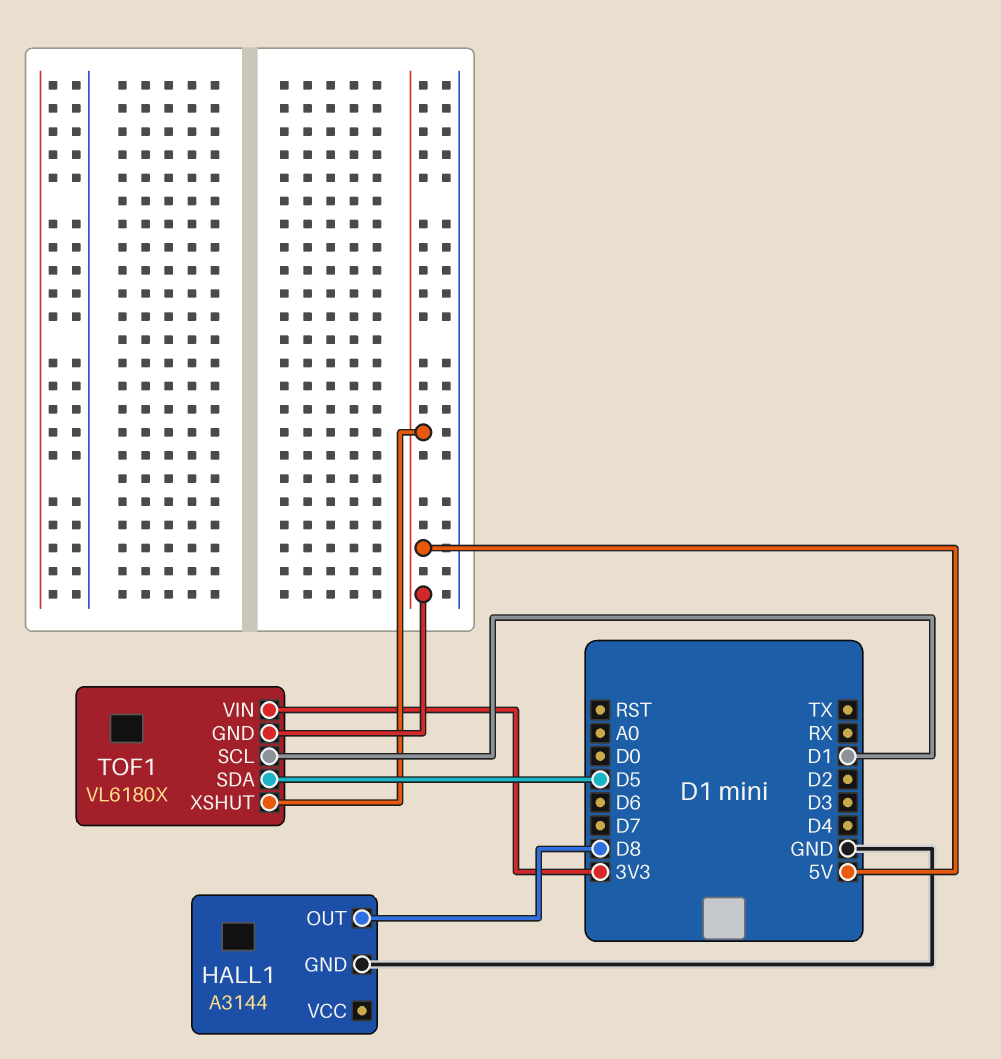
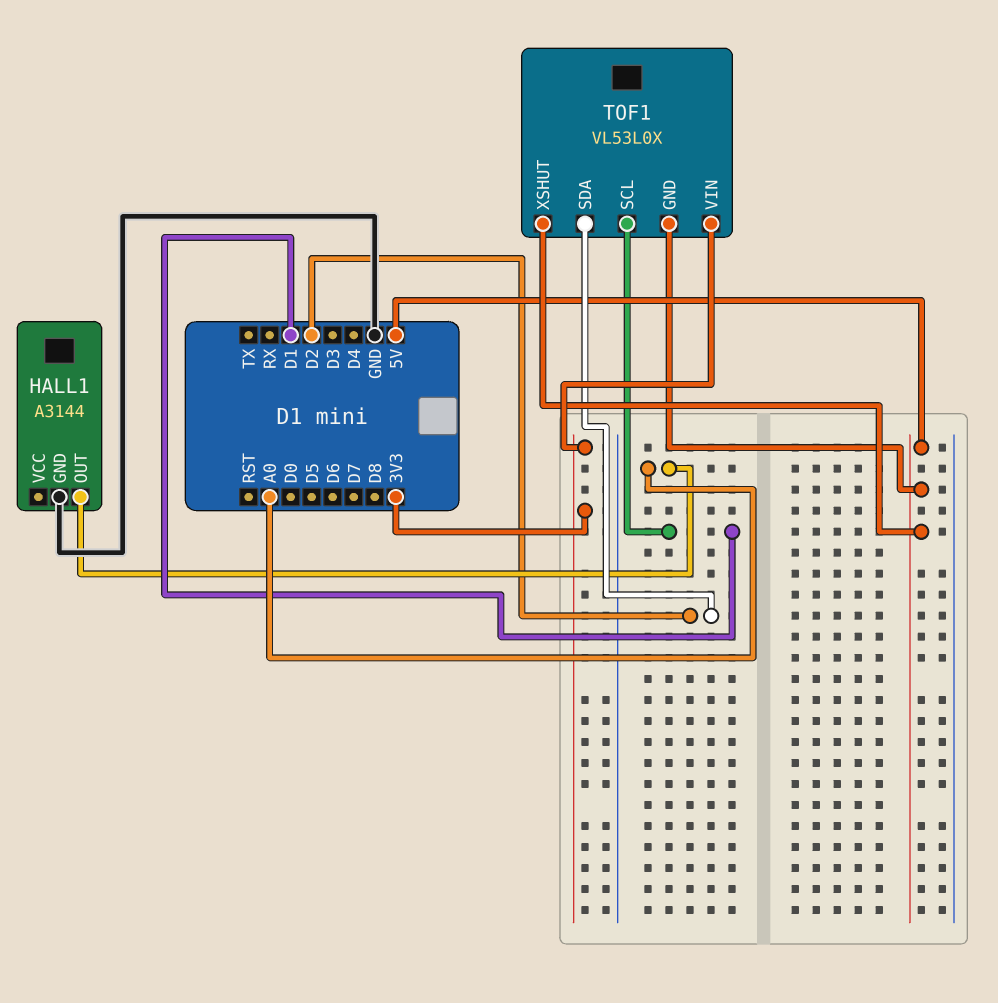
HALL1 pin OUT: D8 -> A0
TOF1: VL6180X -> VL53L0X
TOF1 pin SDA: D5 -> D2

